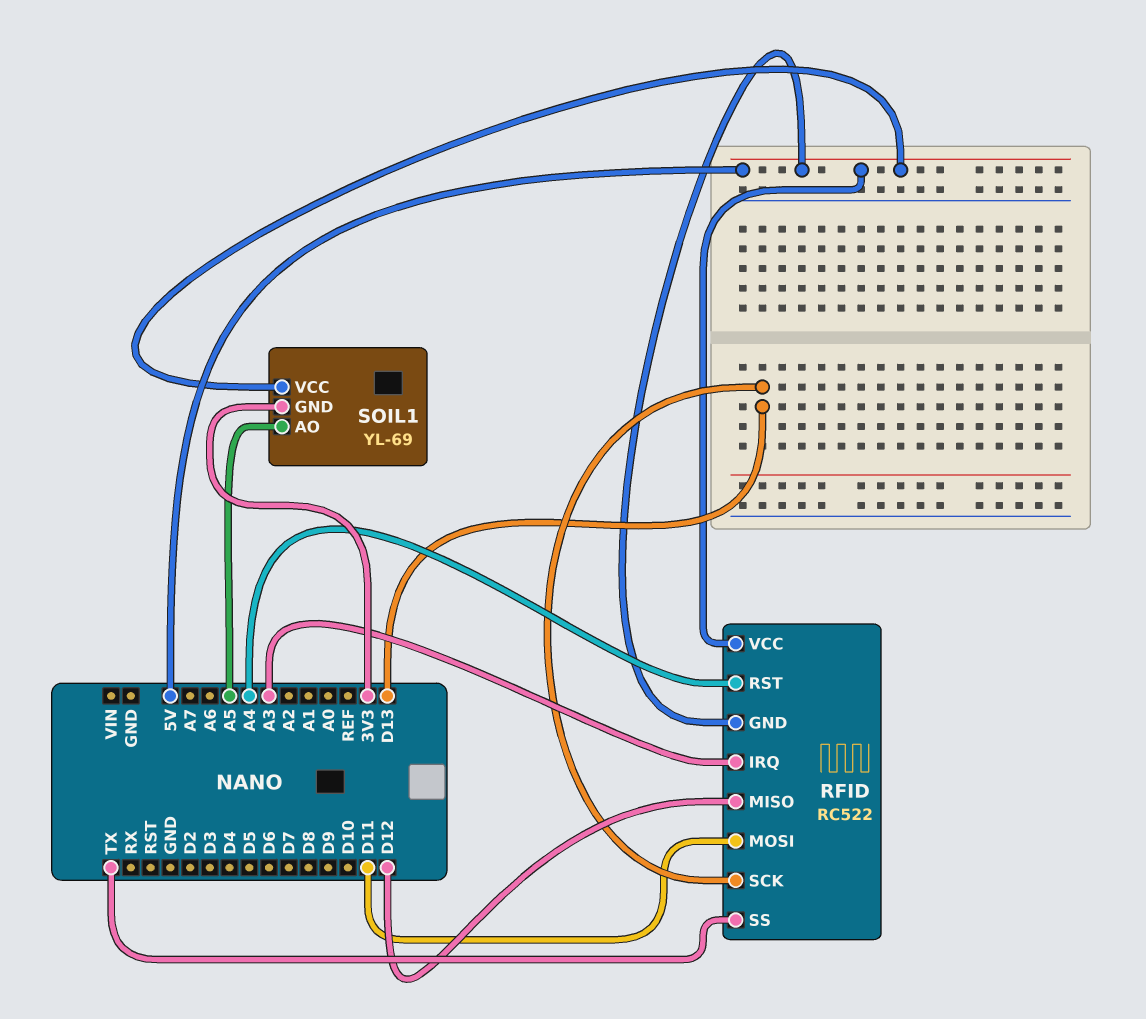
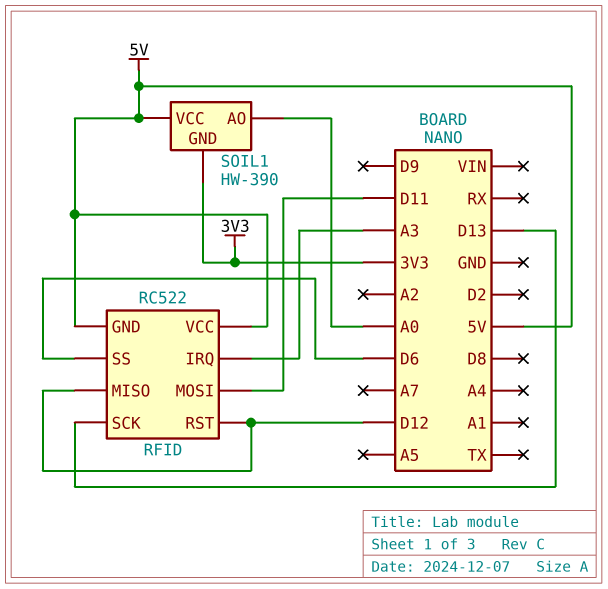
RFID pin RST: A4 -> D12
RFID pin SS: TX -> D6
SOIL1: YL-69 -> HW-390
SOIL1 pin AO: A5 -> A0

